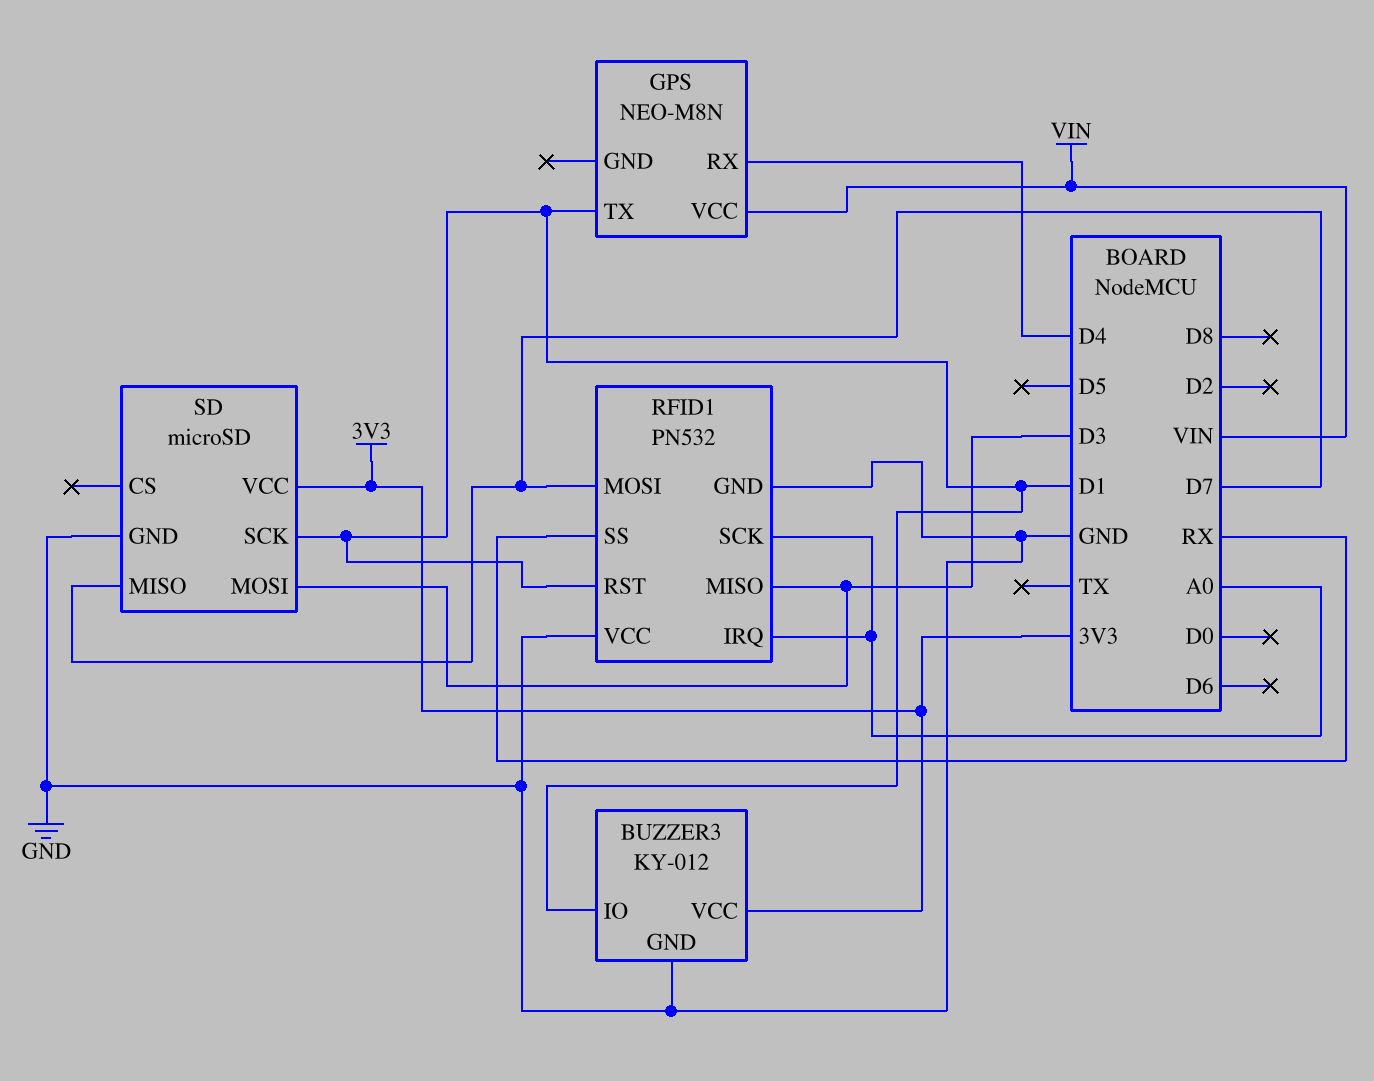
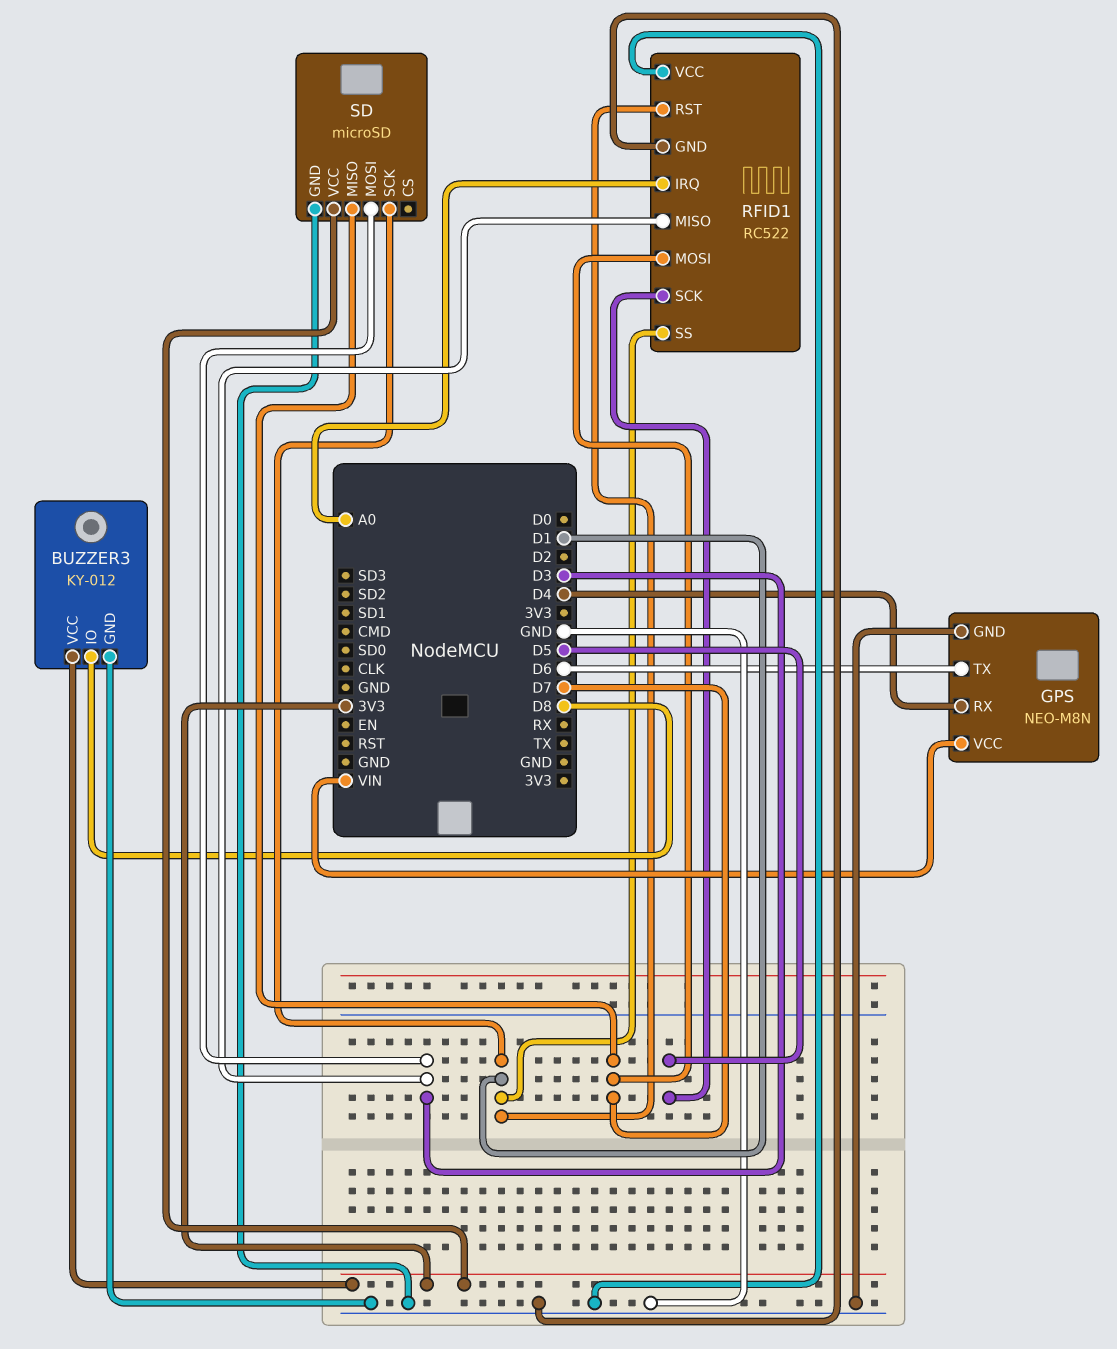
BUZZER3 pin IO: D1 -> D8
GPS pin GND: none -> GND
GPS pin TX: D1 -> D6
RFID1: PN532 -> RC522
RFID1 pin SCK: A0 -> D5
RFID1 pin SS: RX -> D1

